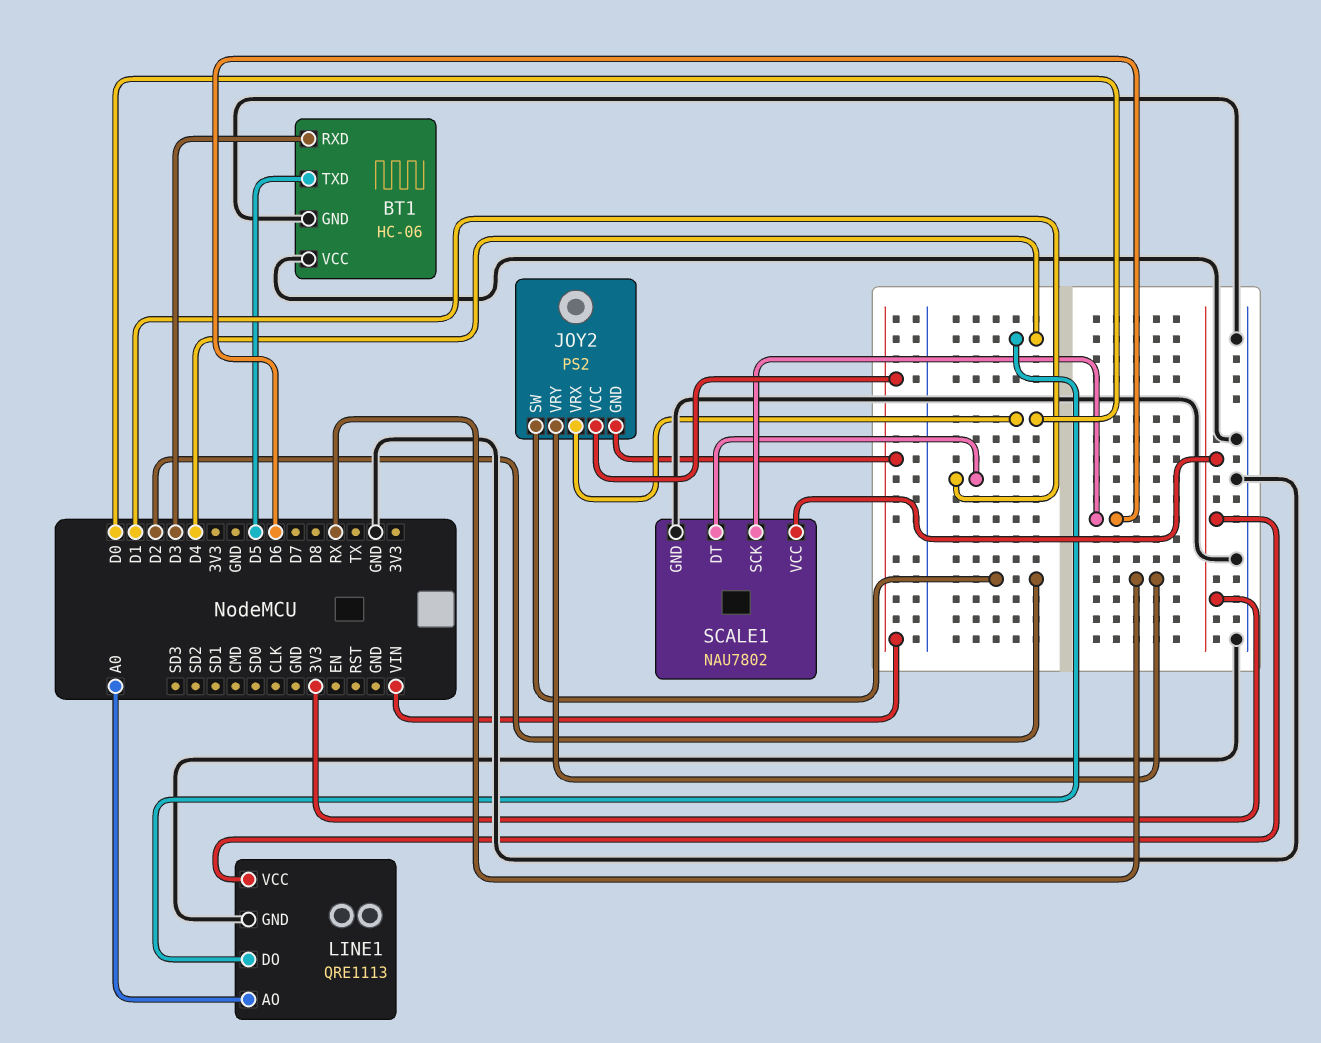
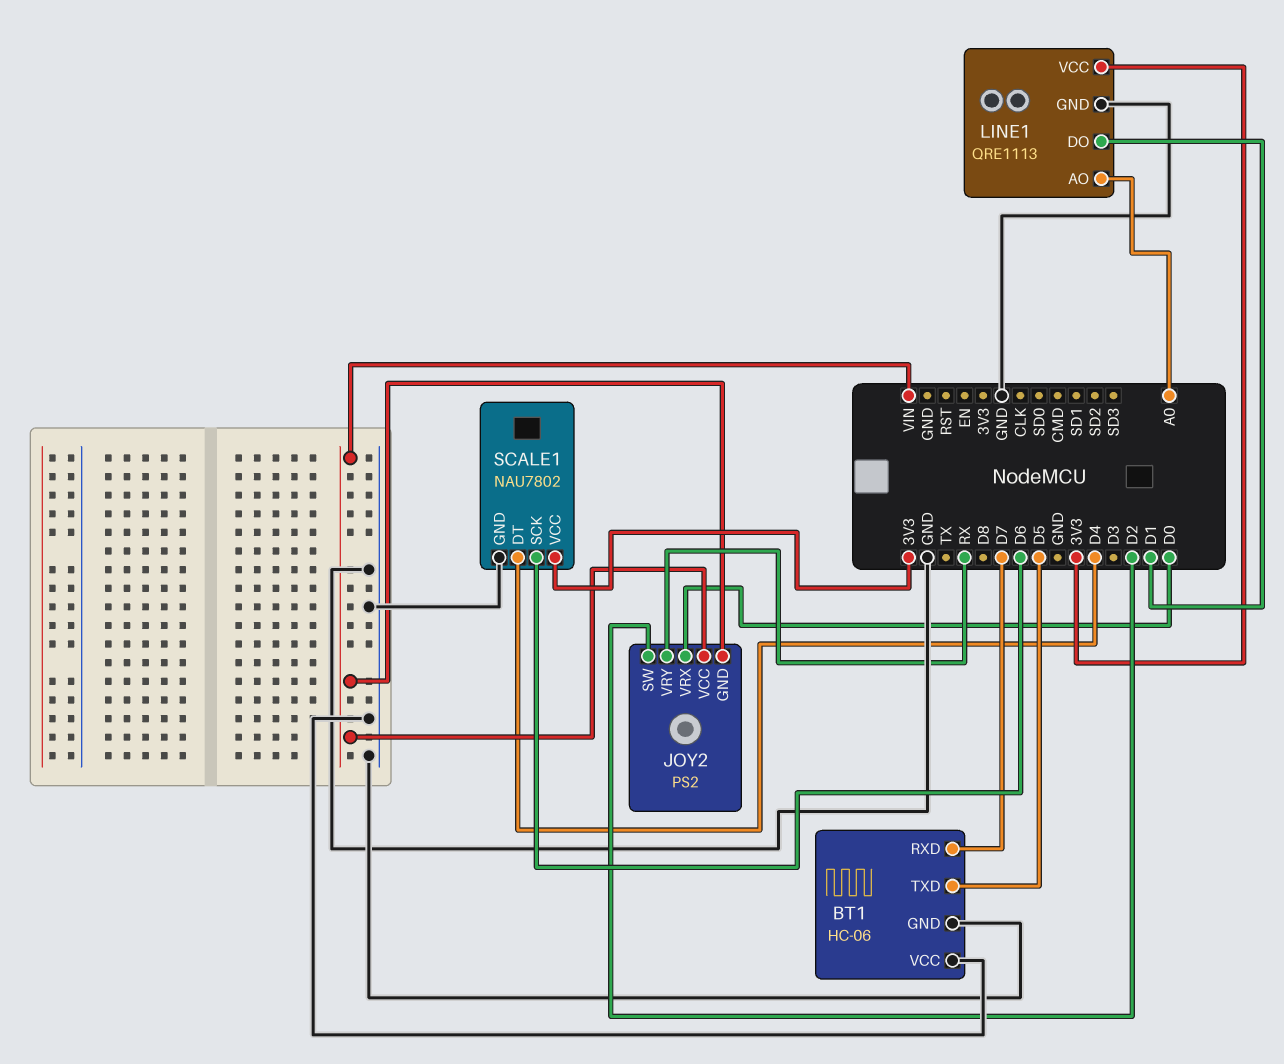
BT1 pin RXD: D3 -> D7
LINE1 pin DO: D4 -> D1
SCALE1 pin DT: D1 -> D4

